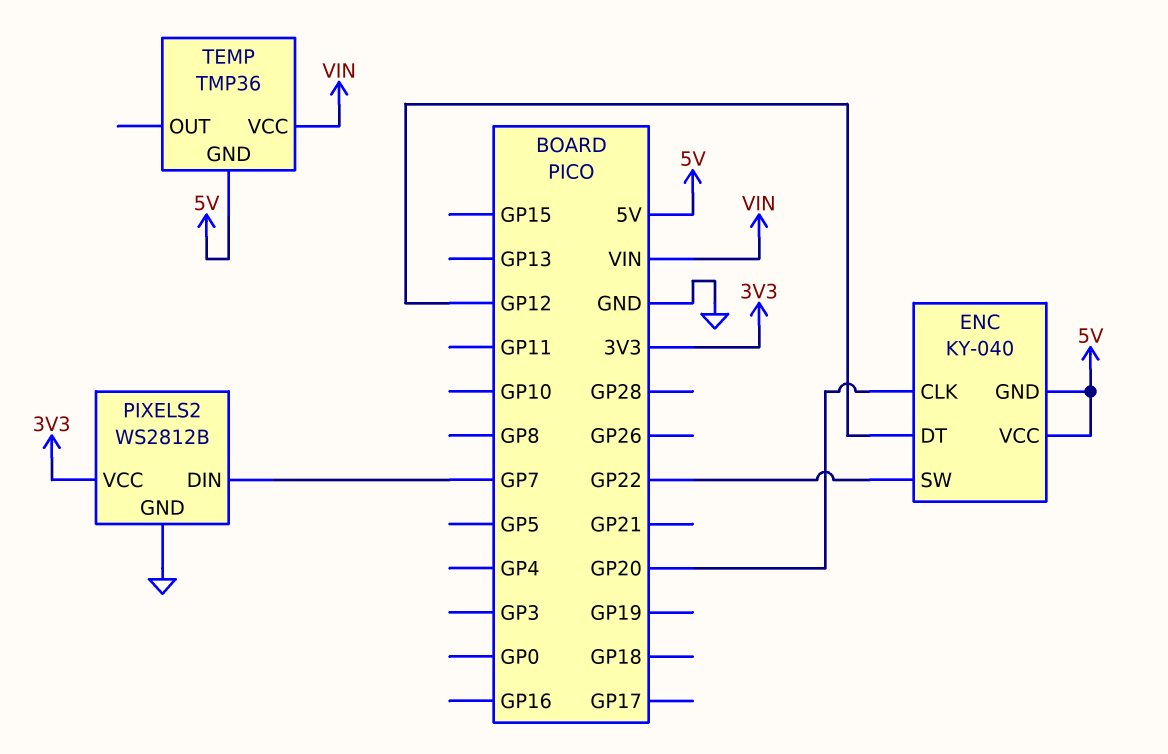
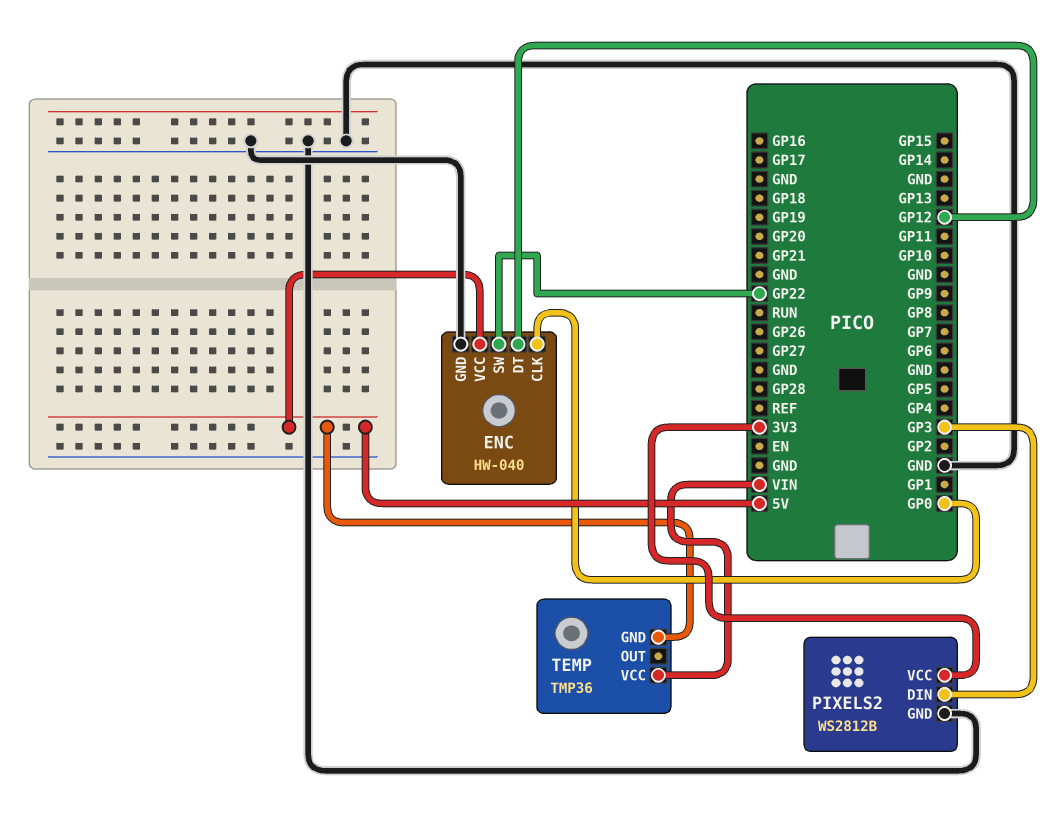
ENC: KY-040 -> HW-040
ENC pin CLK: GP20 -> GP0
ENC pin GND: 5V -> GND
PIXELS2 pin DIN: GP7 -> GP3

